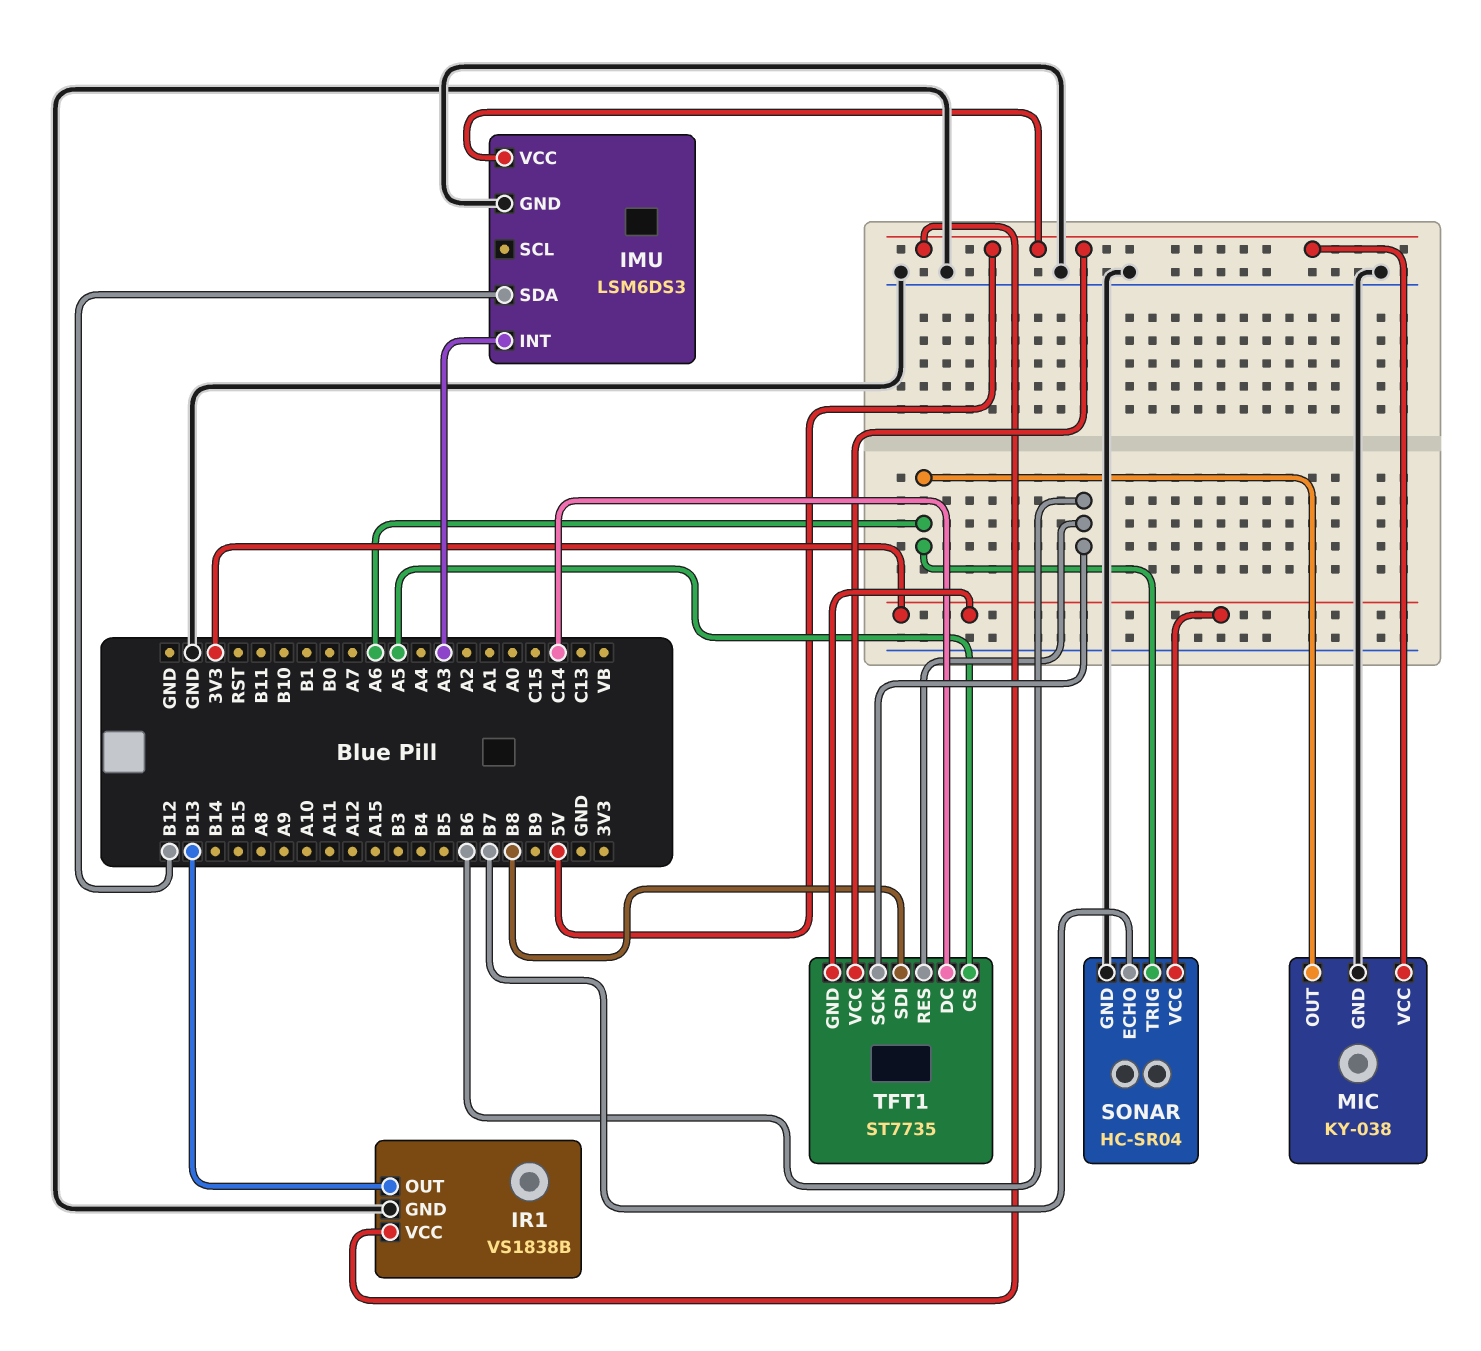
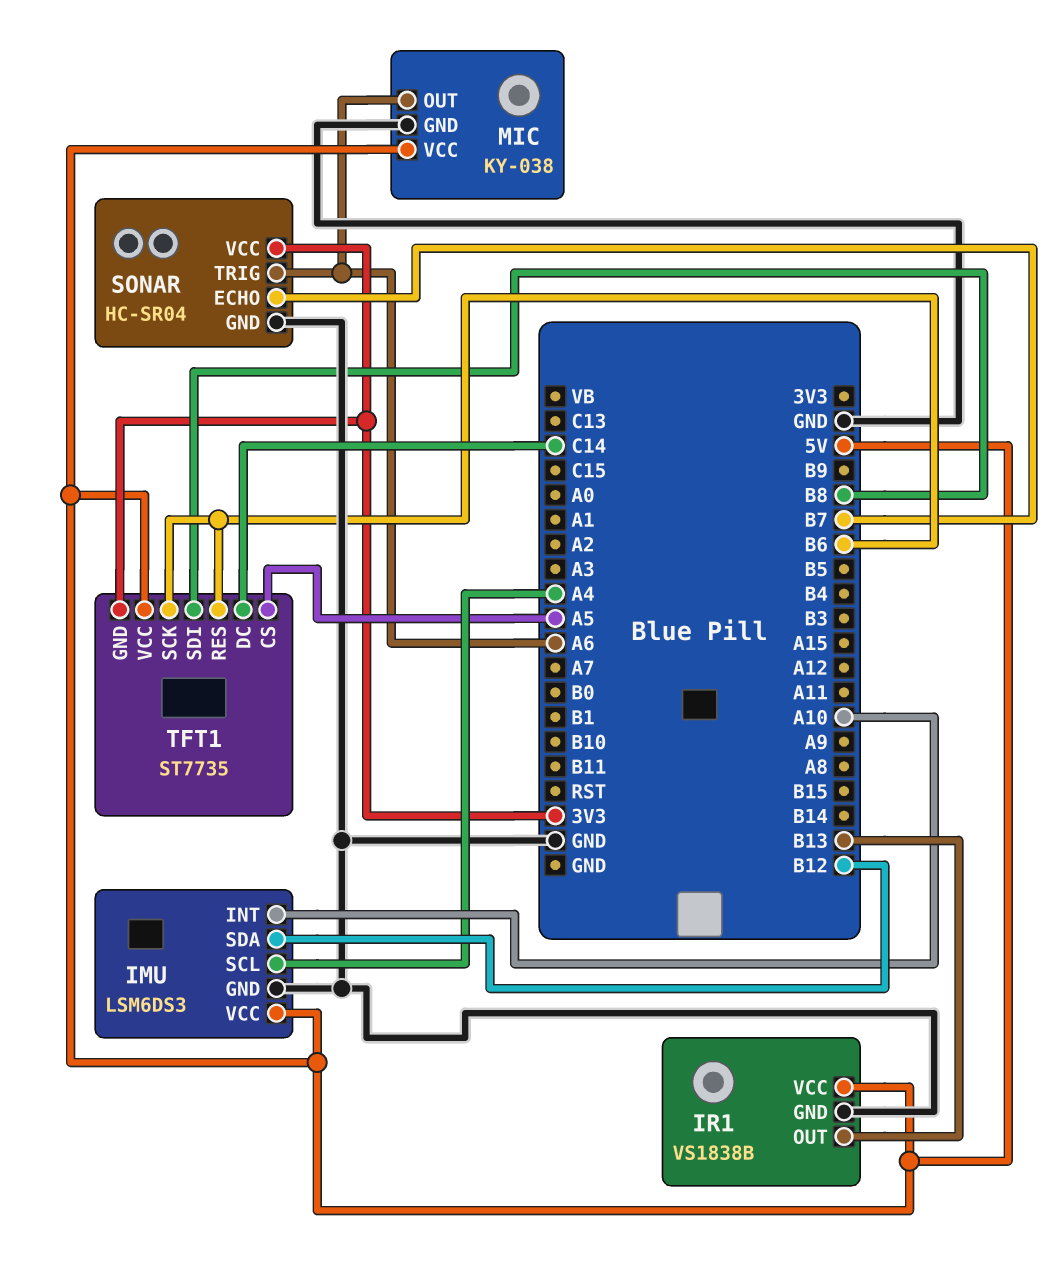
IMU pin INT: A3 -> A10
IMU pin SCL: none -> A4

